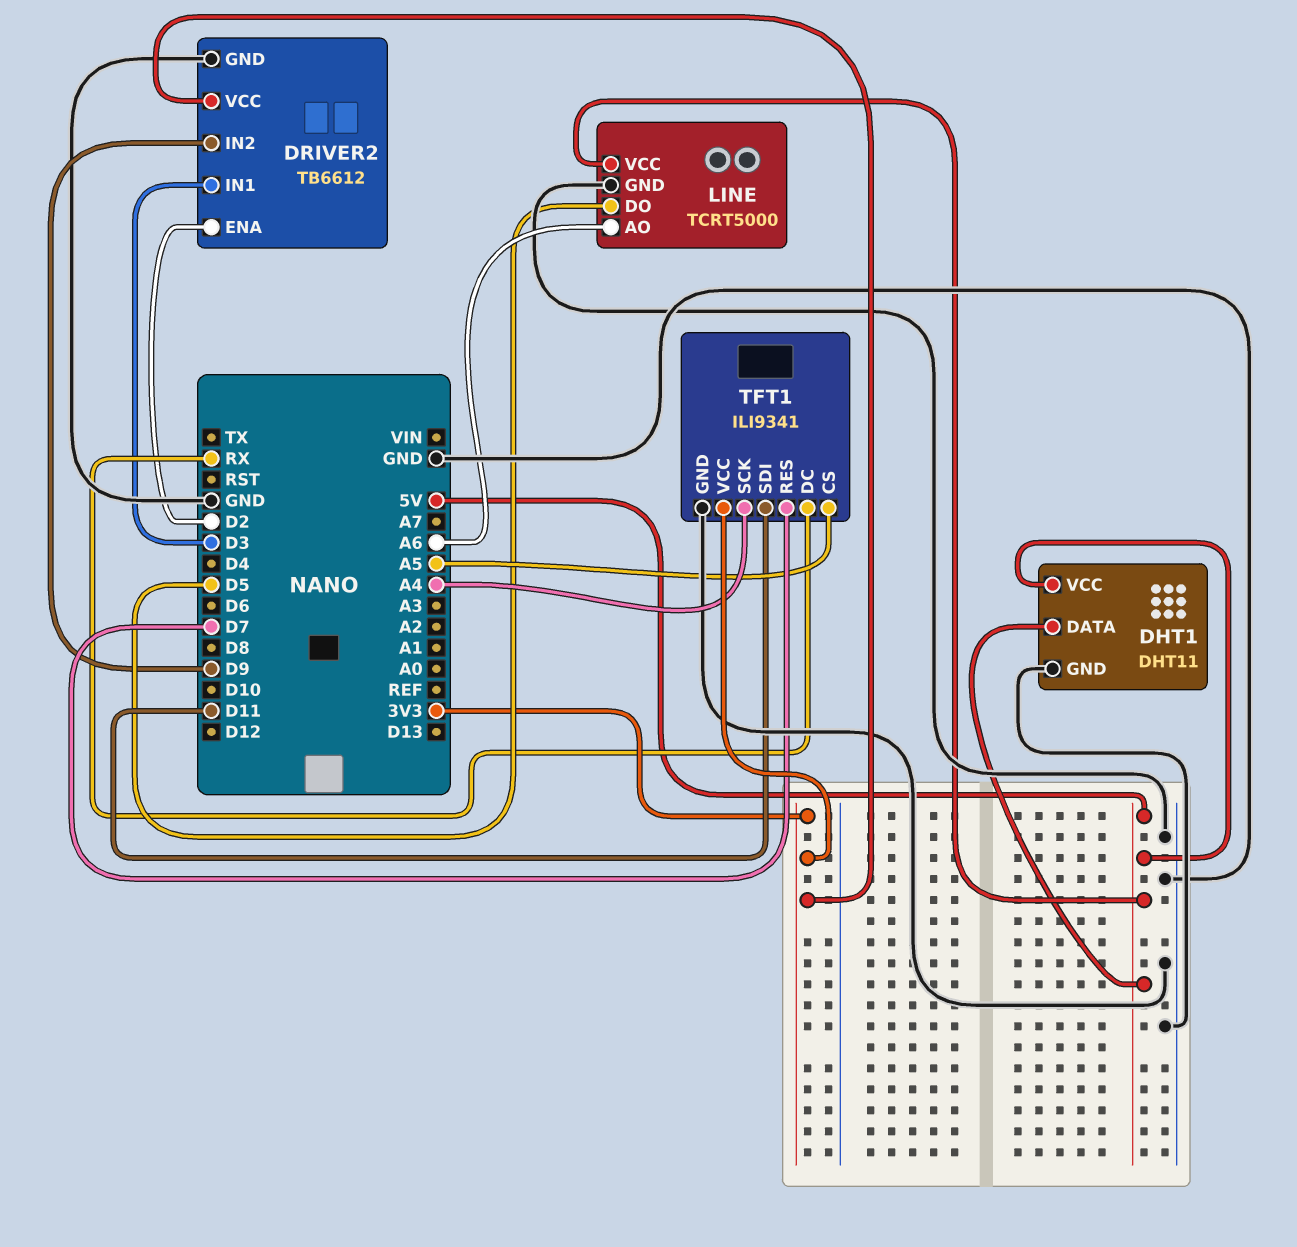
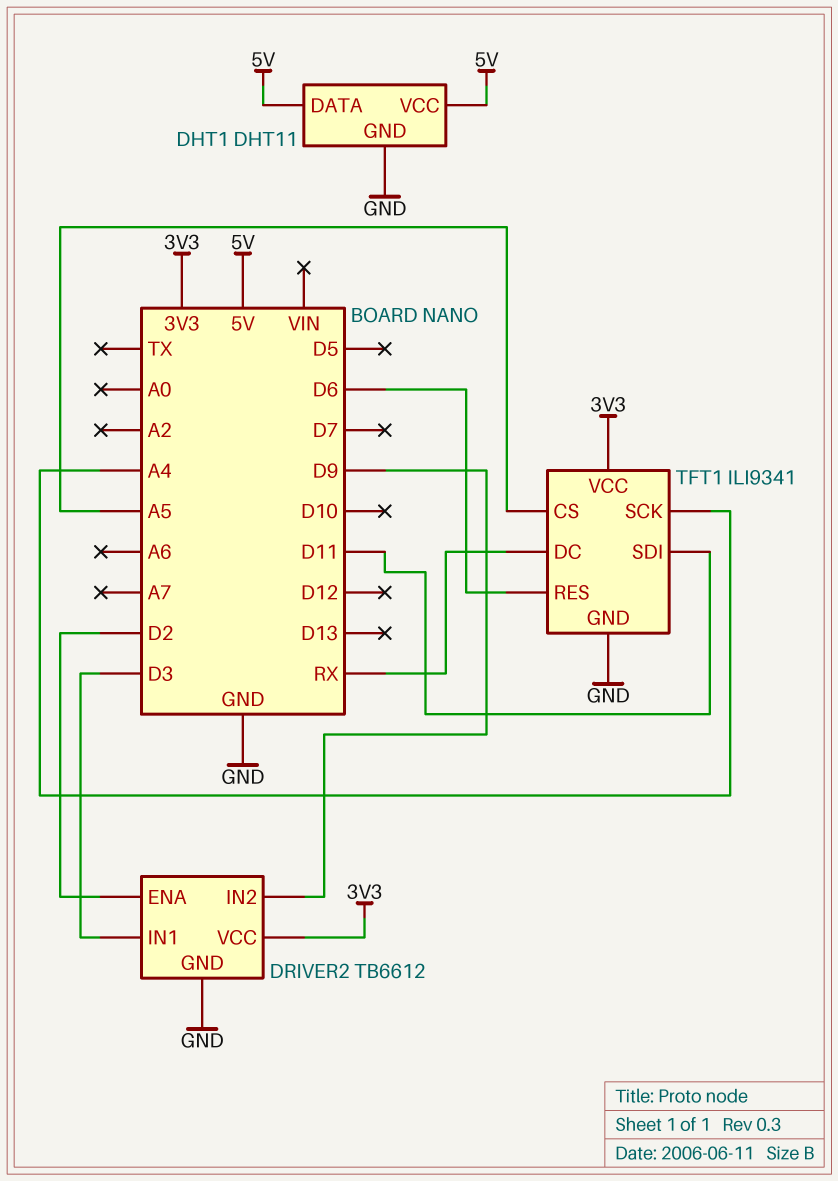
LINE: TCRT5000 -> none
LINE pin AO: A6 -> none
LINE pin DO: D5 -> none
LINE pin GND: GND -> none
LINE pin VCC: 5V -> none
TFT1 pin RES: D7 -> D6

